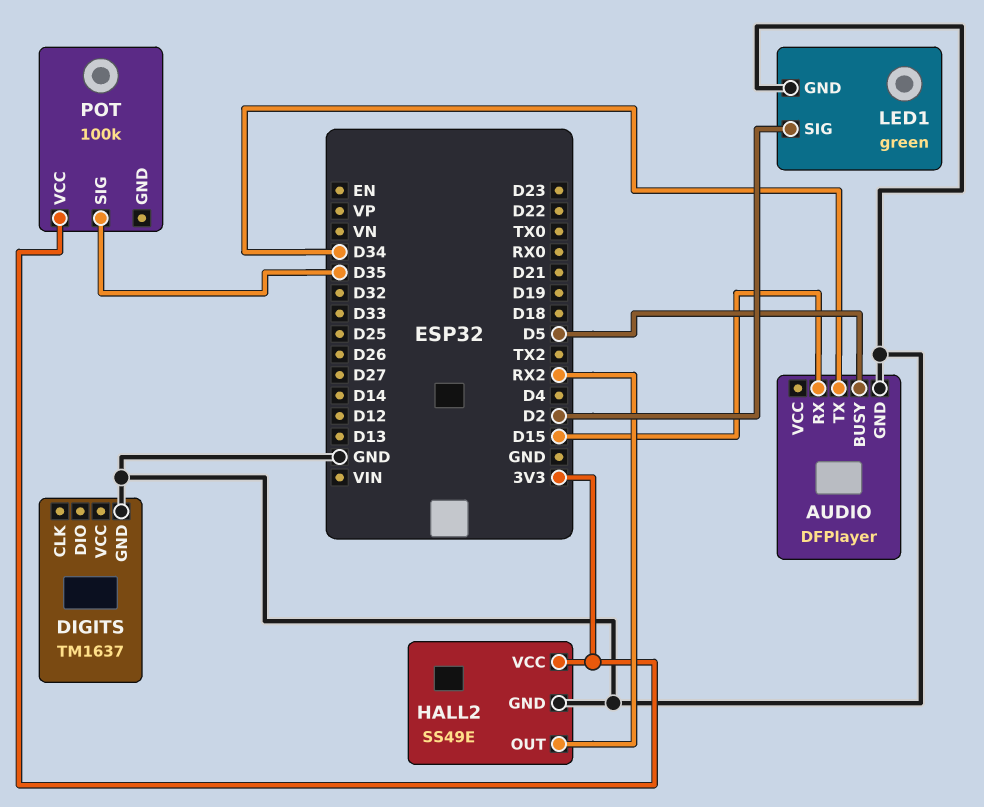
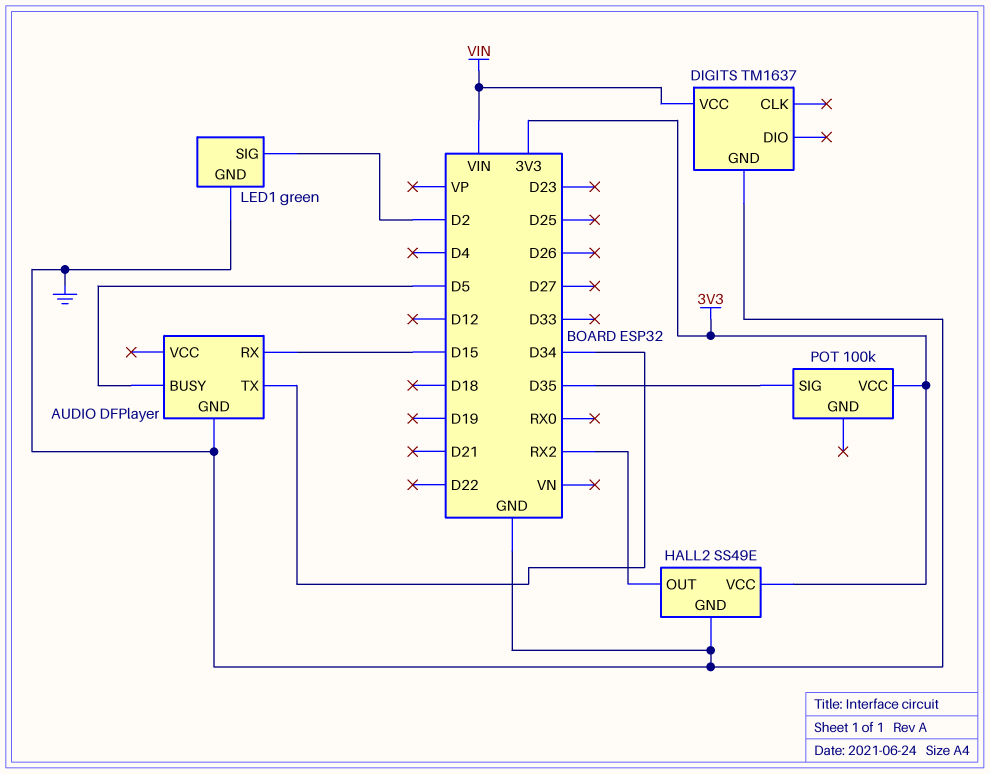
DIGITS pin VCC: none -> VIN

